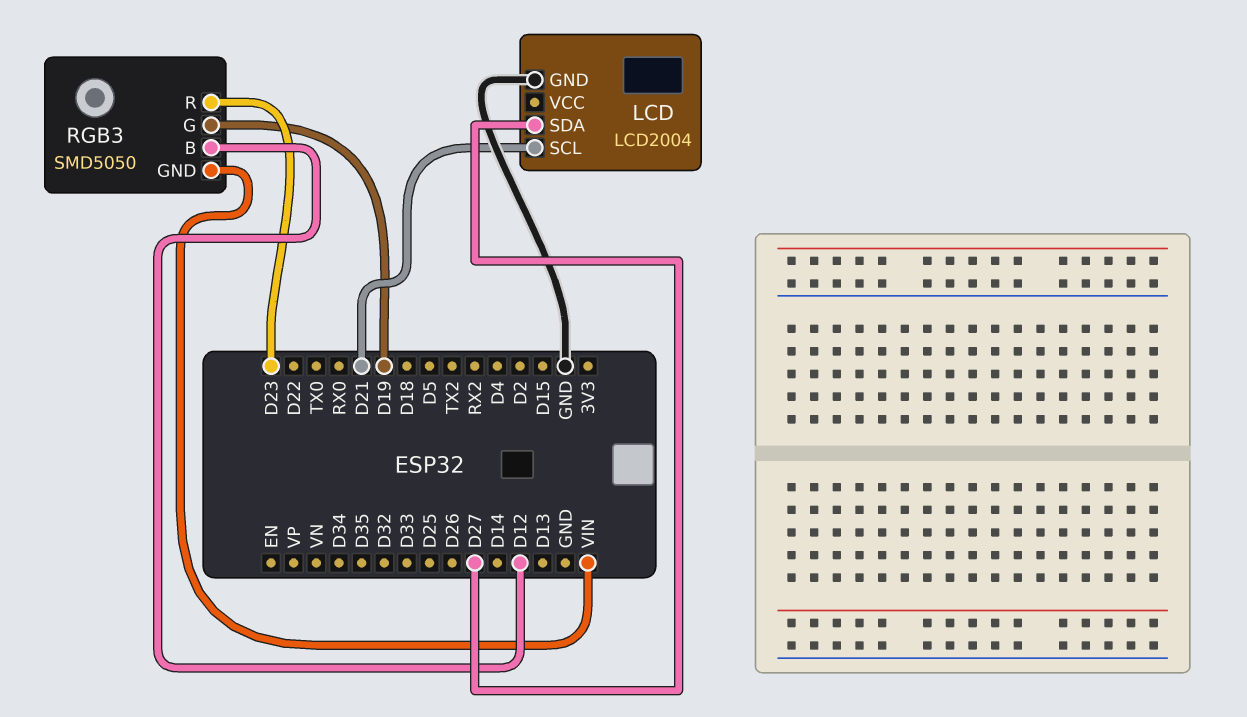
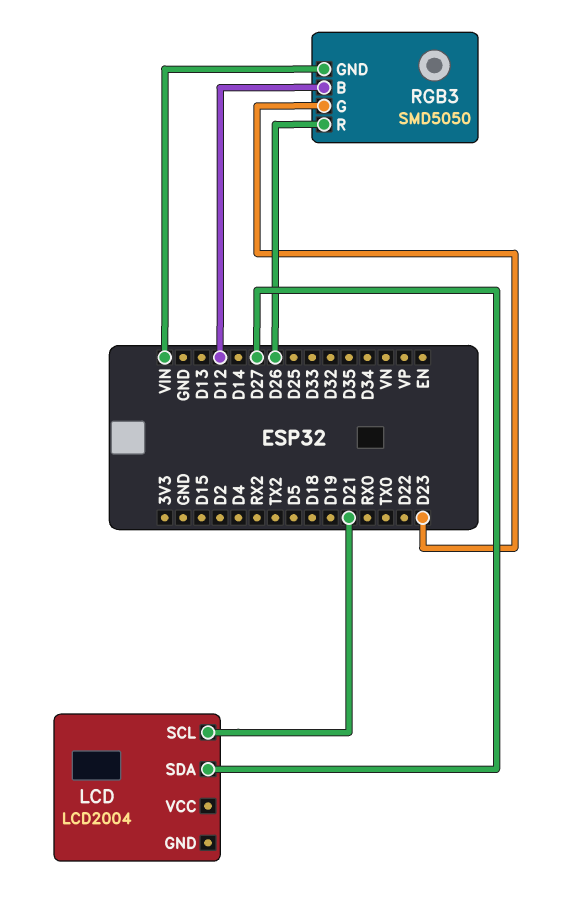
LCD pin GND: GND -> none
RGB3 pin G: D19 -> D23
RGB3 pin R: D23 -> D26

